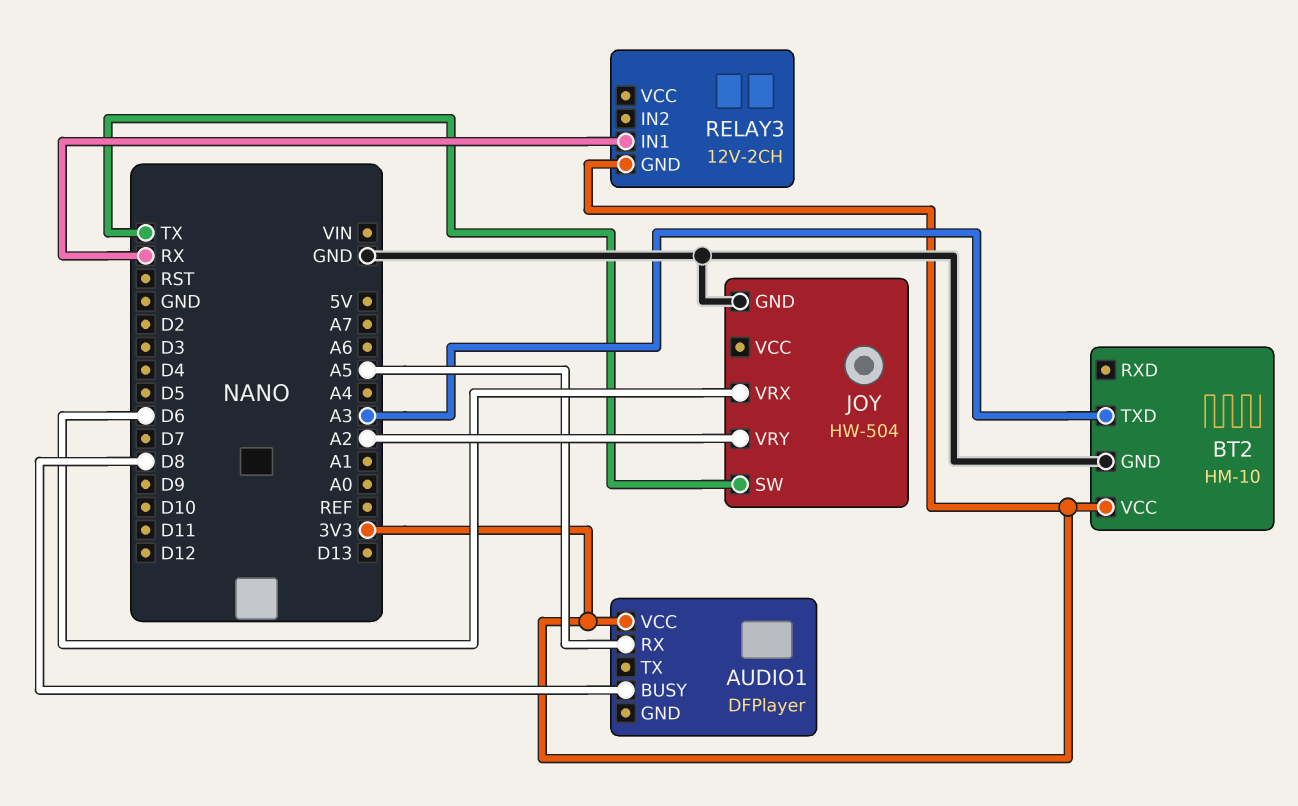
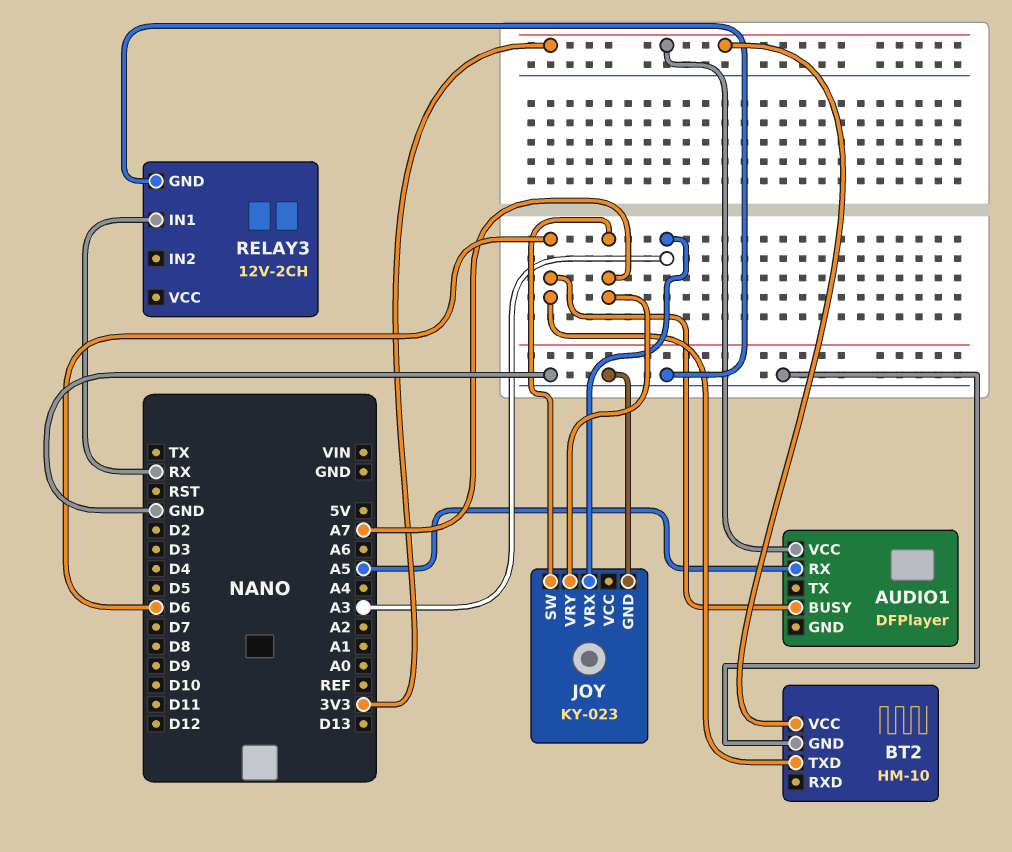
AUDIO1 pin BUSY: D8 -> D6
BT2 pin TXD: A3 -> D6
JOY: HW-504 -> KY-023
JOY pin SW: TX -> A7
JOY pin VRX: D6 -> A3
JOY pin VRY: A2 -> A7
RELAY3 pin GND: 3V3 -> GND

